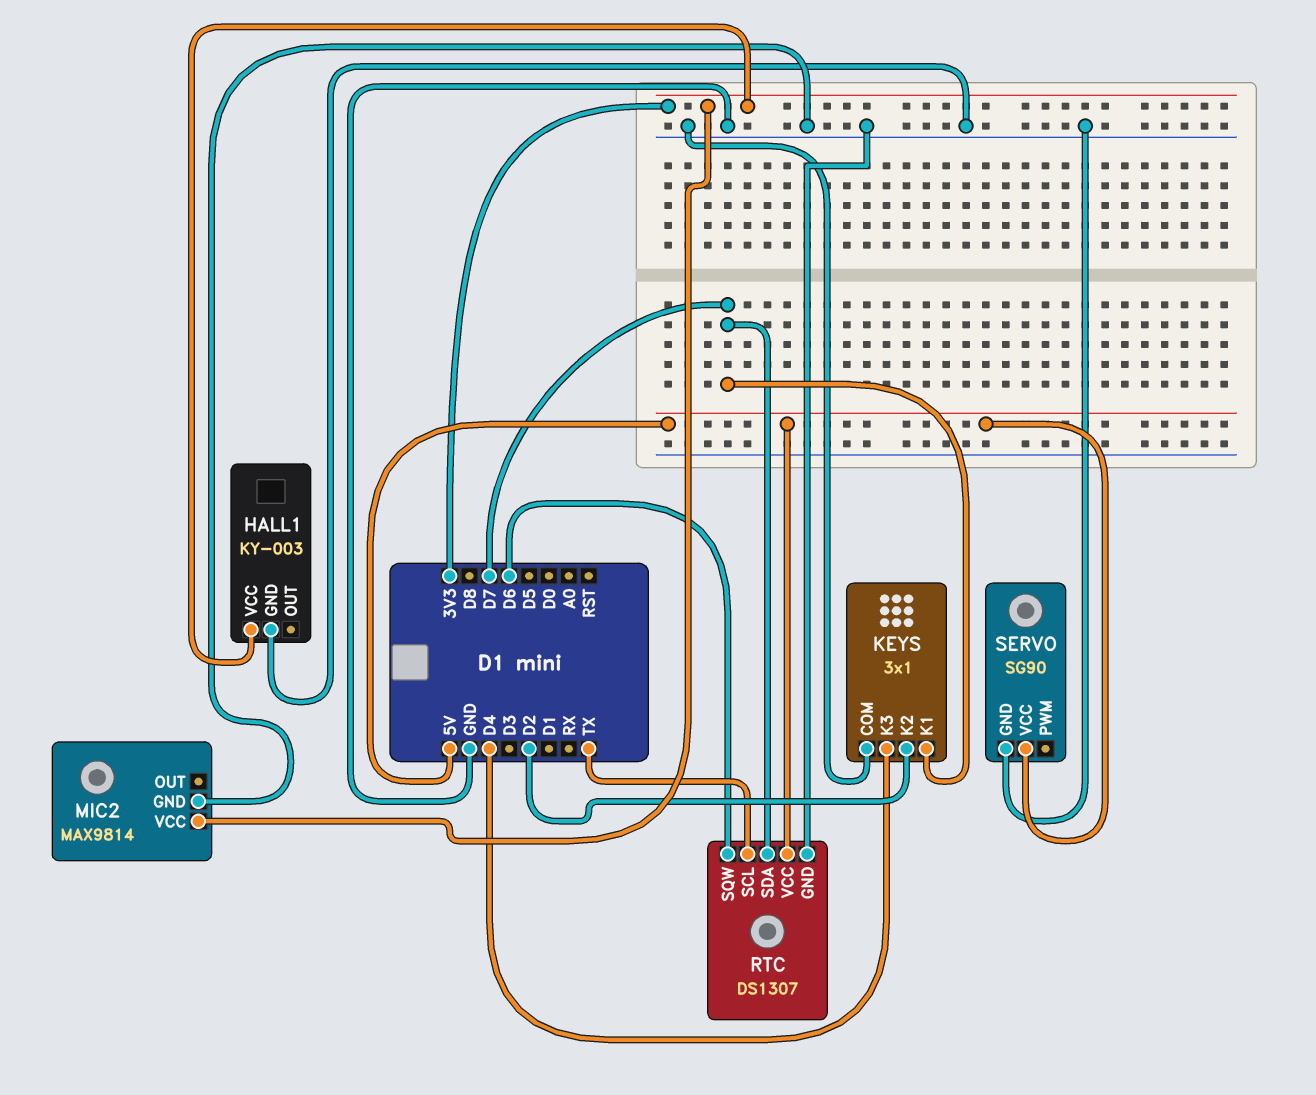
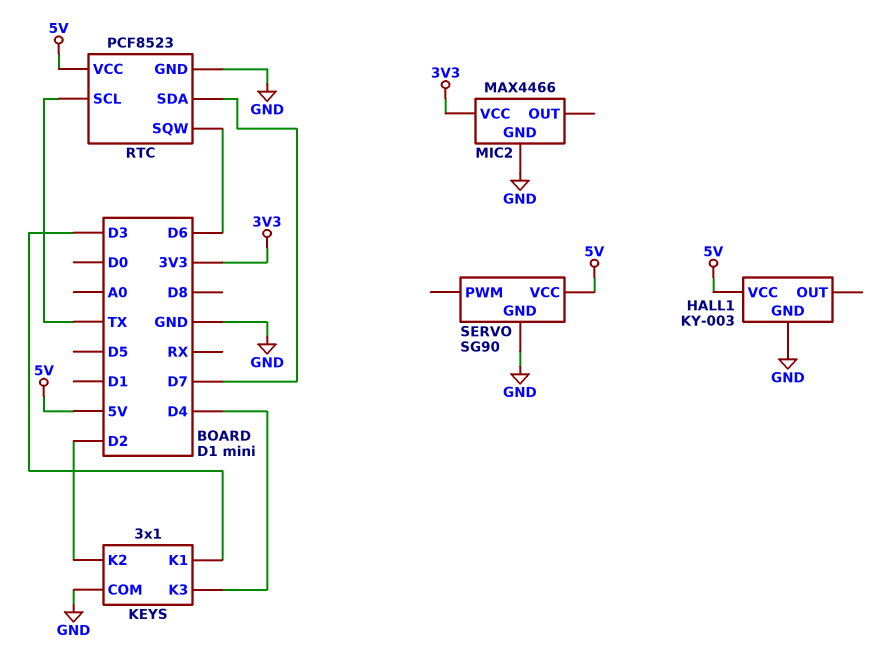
HALL1 pin VCC: 3V3 -> 5V
KEYS pin K1: D7 -> D3
MIC2: MAX9814 -> MAX4466
RTC: DS1307 -> PCF8523

